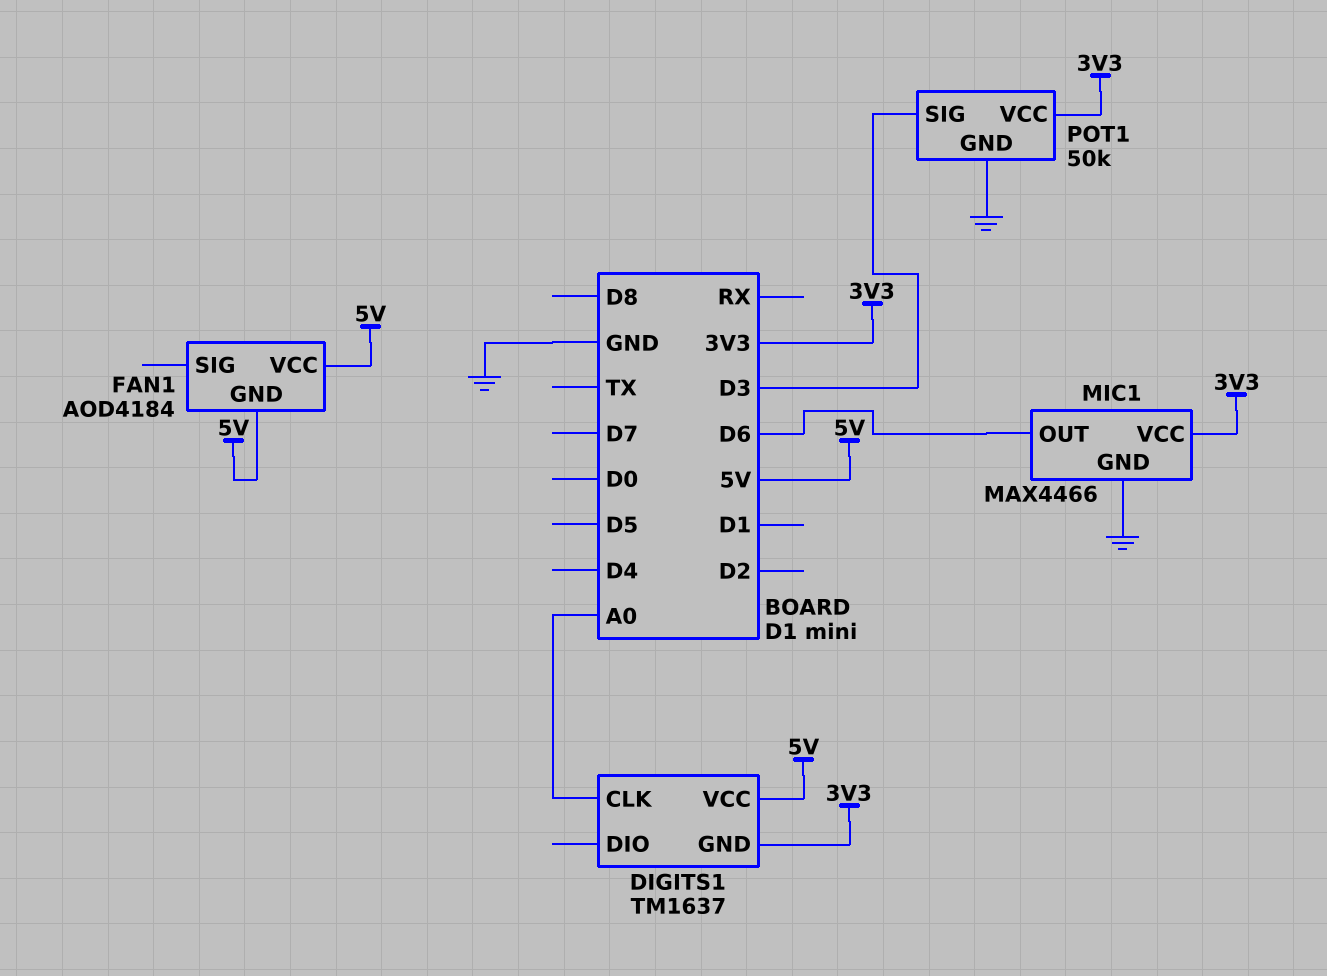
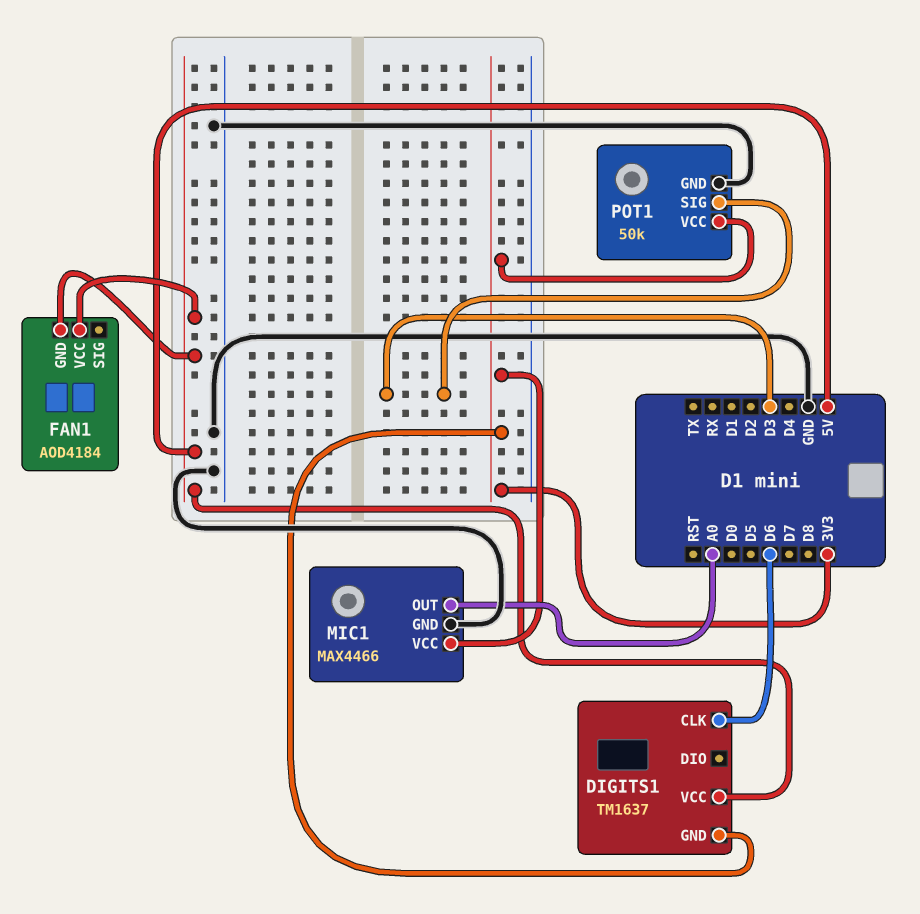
DIGITS1 pin CLK: A0 -> D6
MIC1 pin OUT: D6 -> A0

